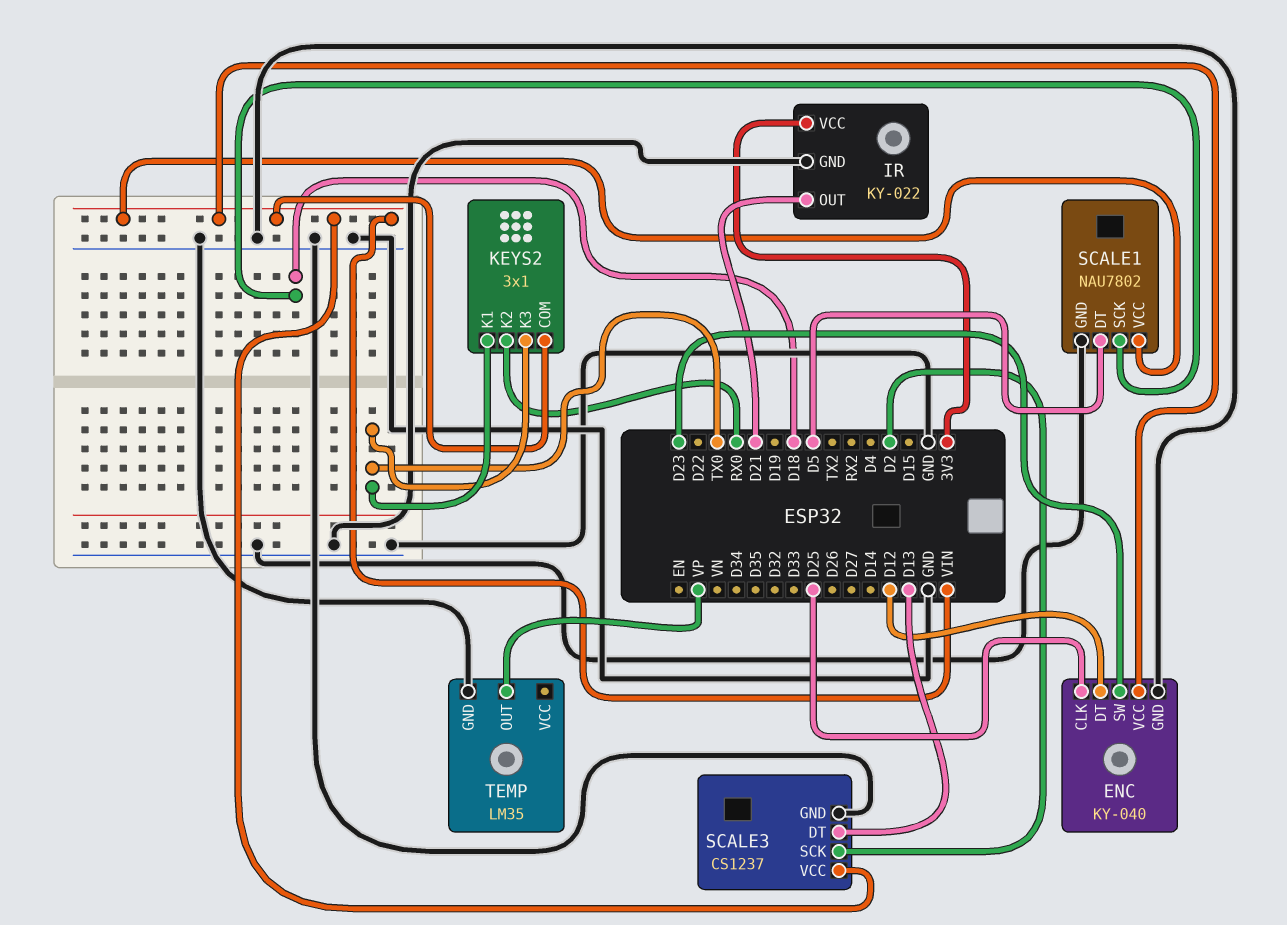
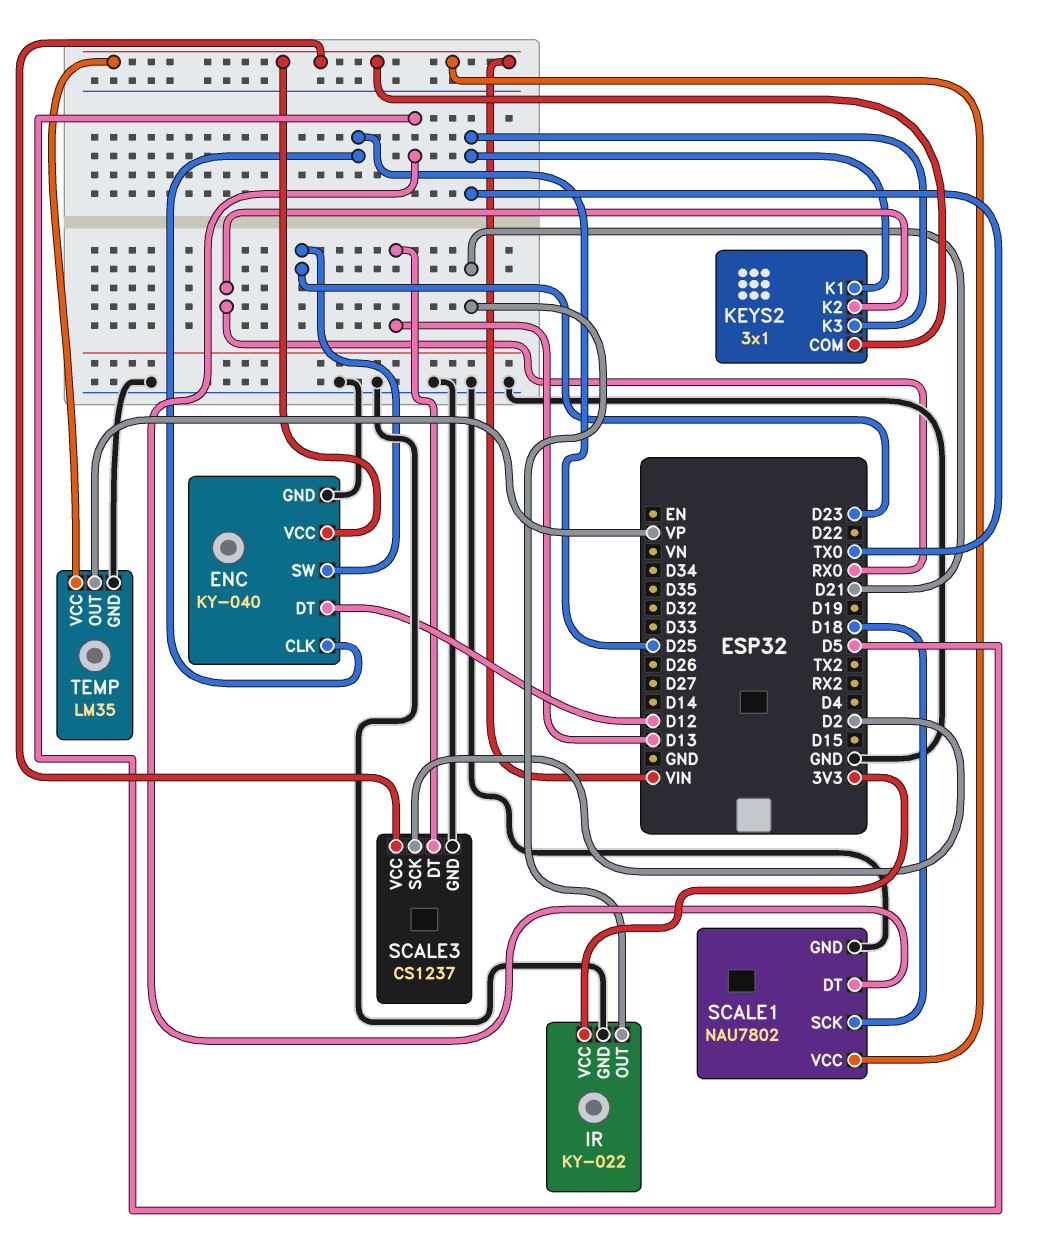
TEMP pin VCC: none -> VIN

